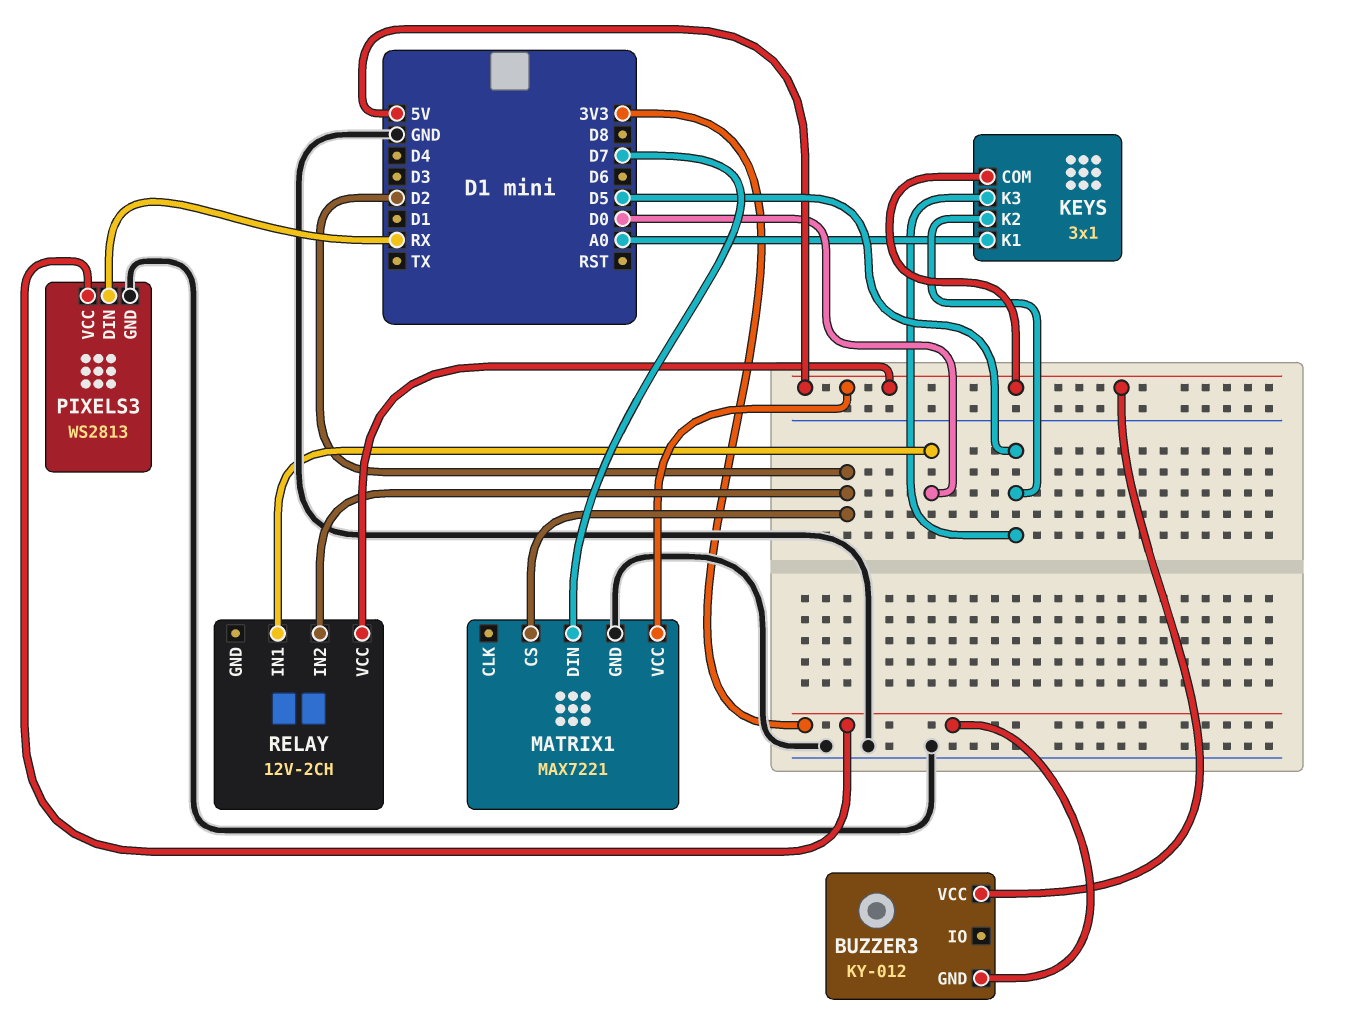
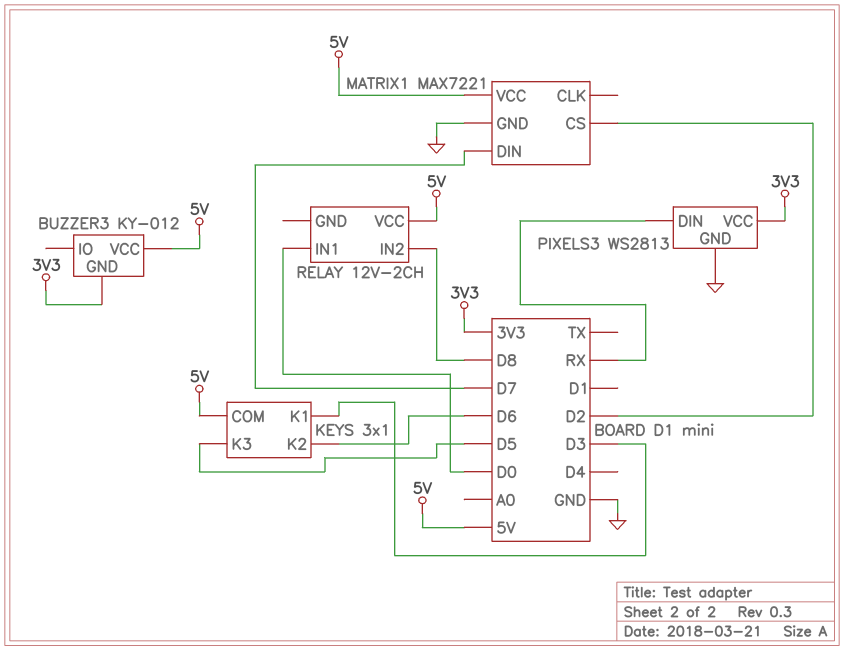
KEYS pin K1: A0 -> D3
KEYS pin K2: D5 -> D6
RELAY pin IN2: D2 -> D8

